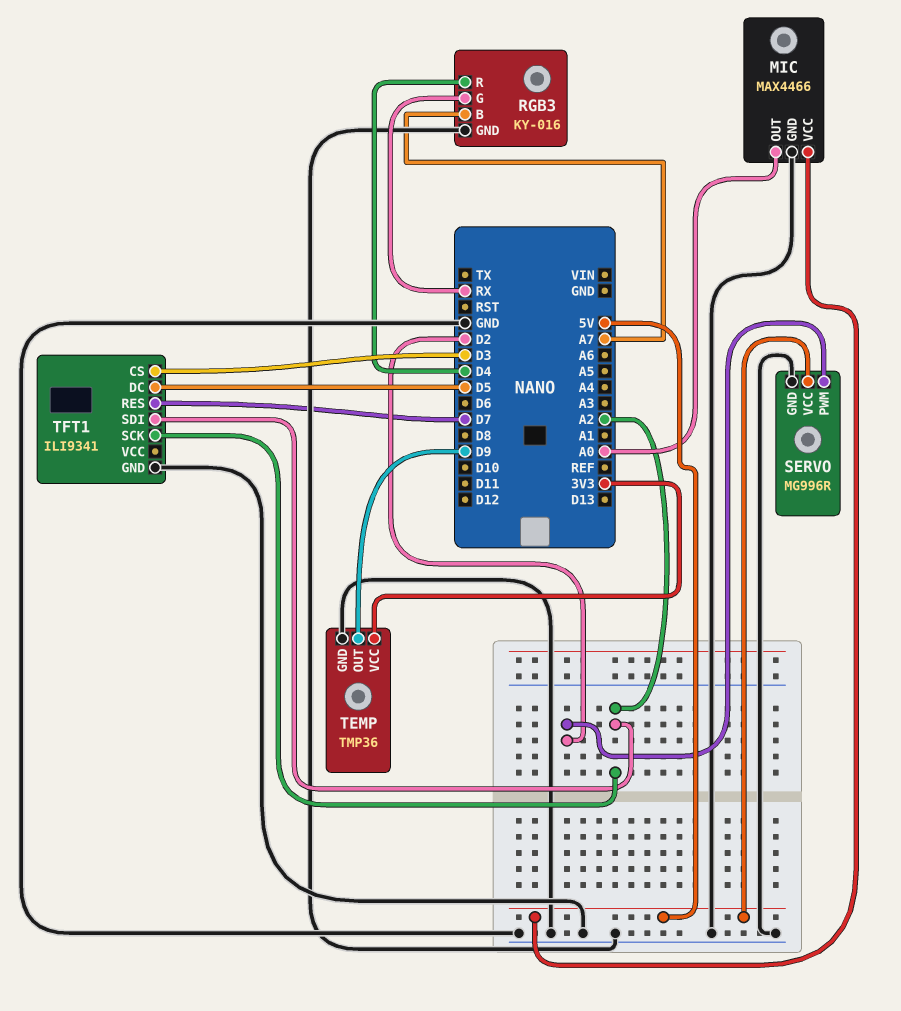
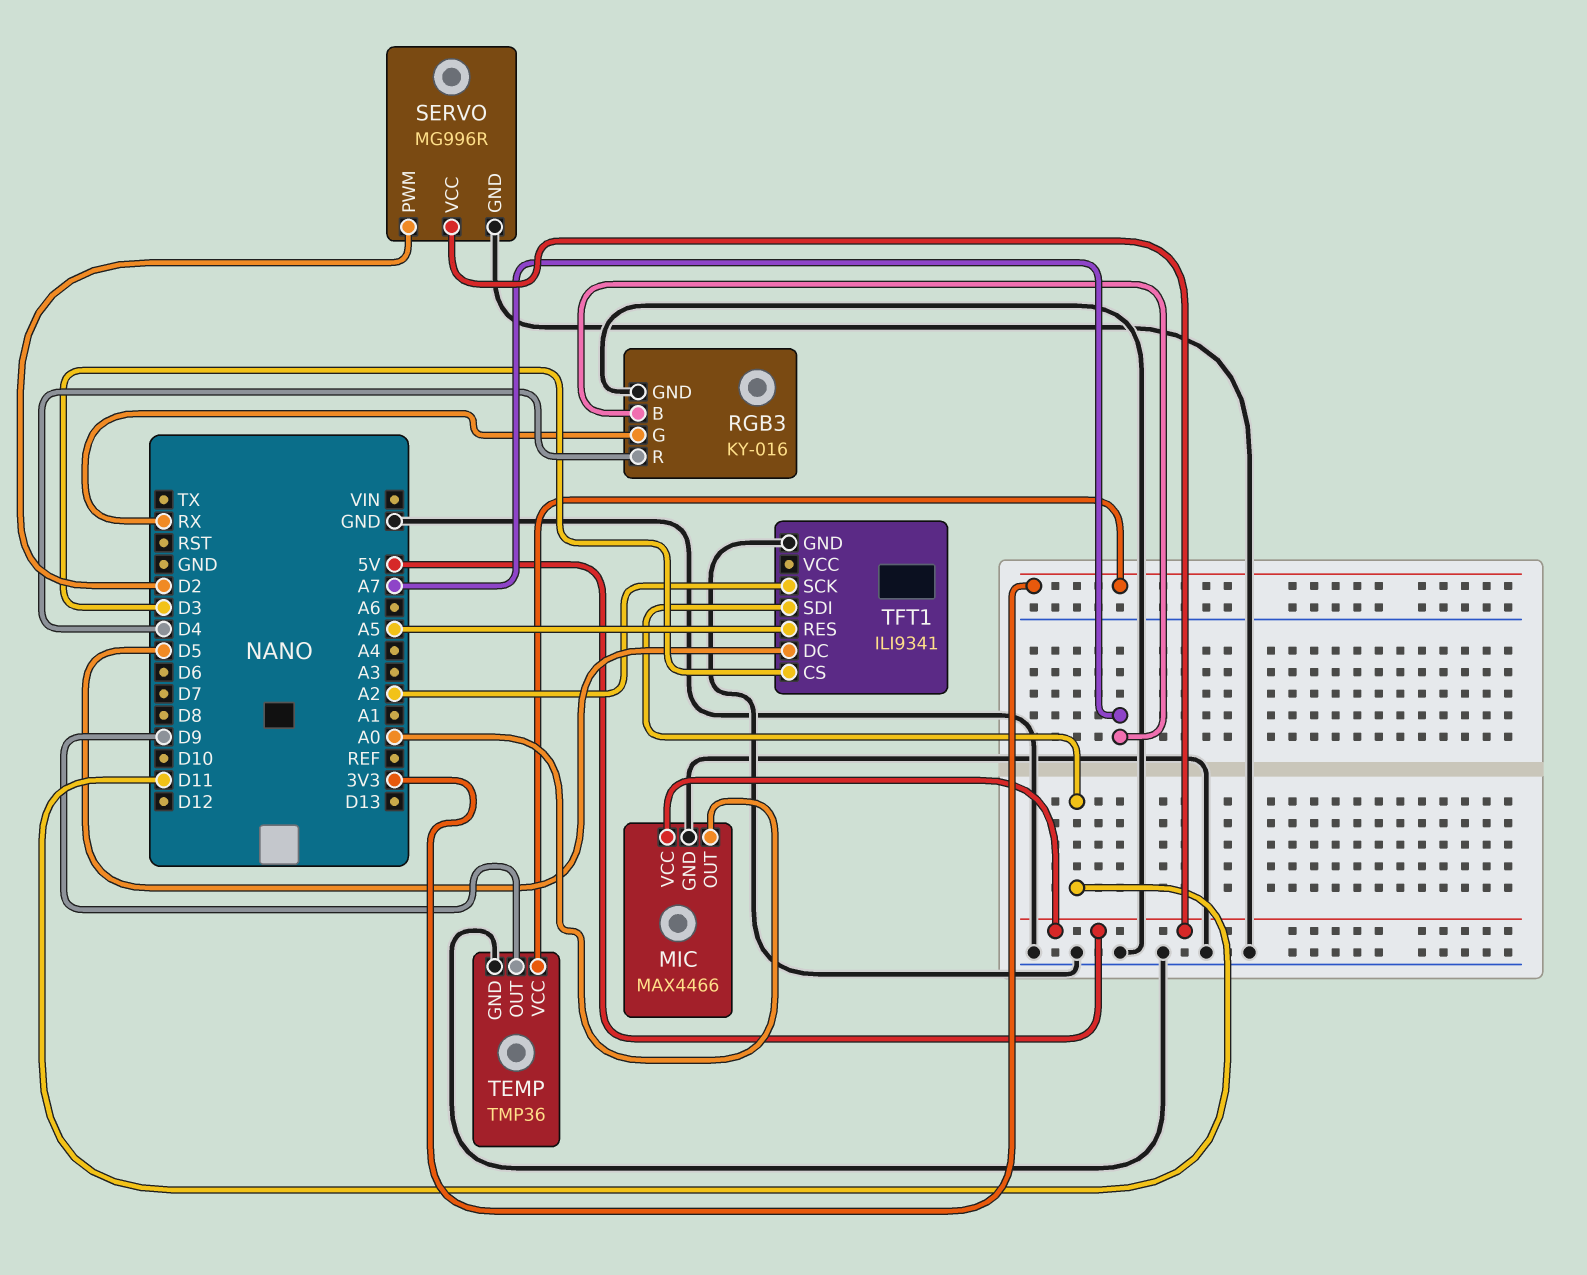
TFT1 pin RES: D7 -> A5
TFT1 pin SDI: A2 -> D11

